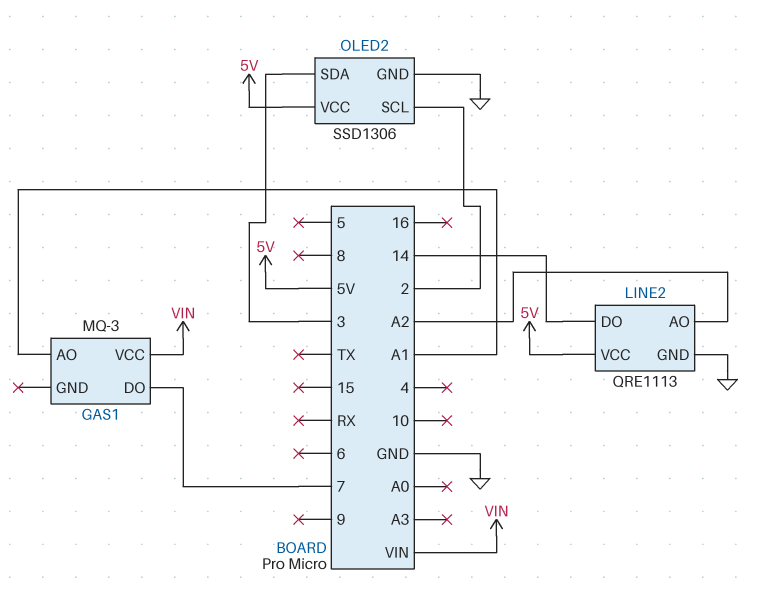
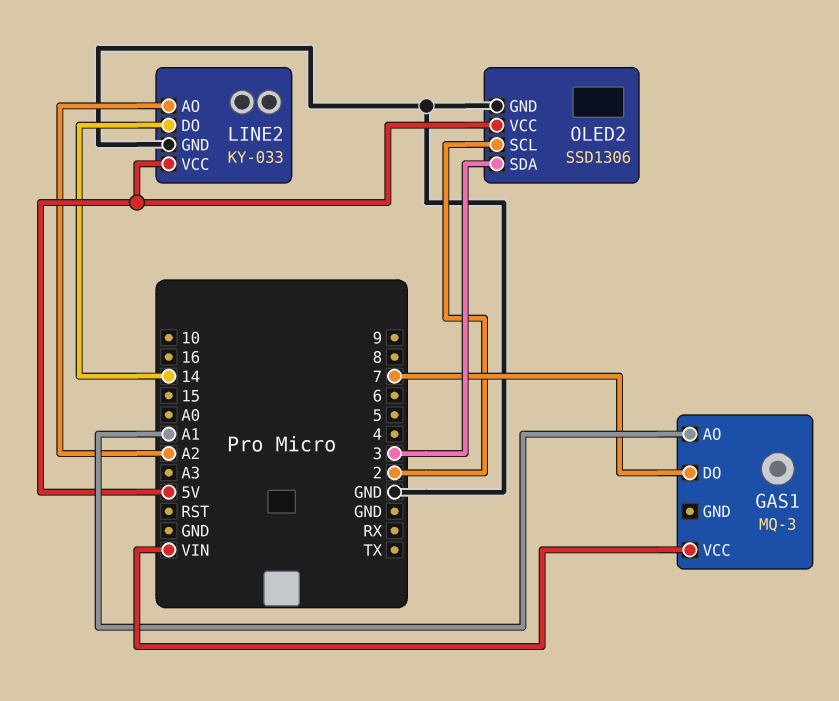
LINE2: QRE1113 -> KY-033

